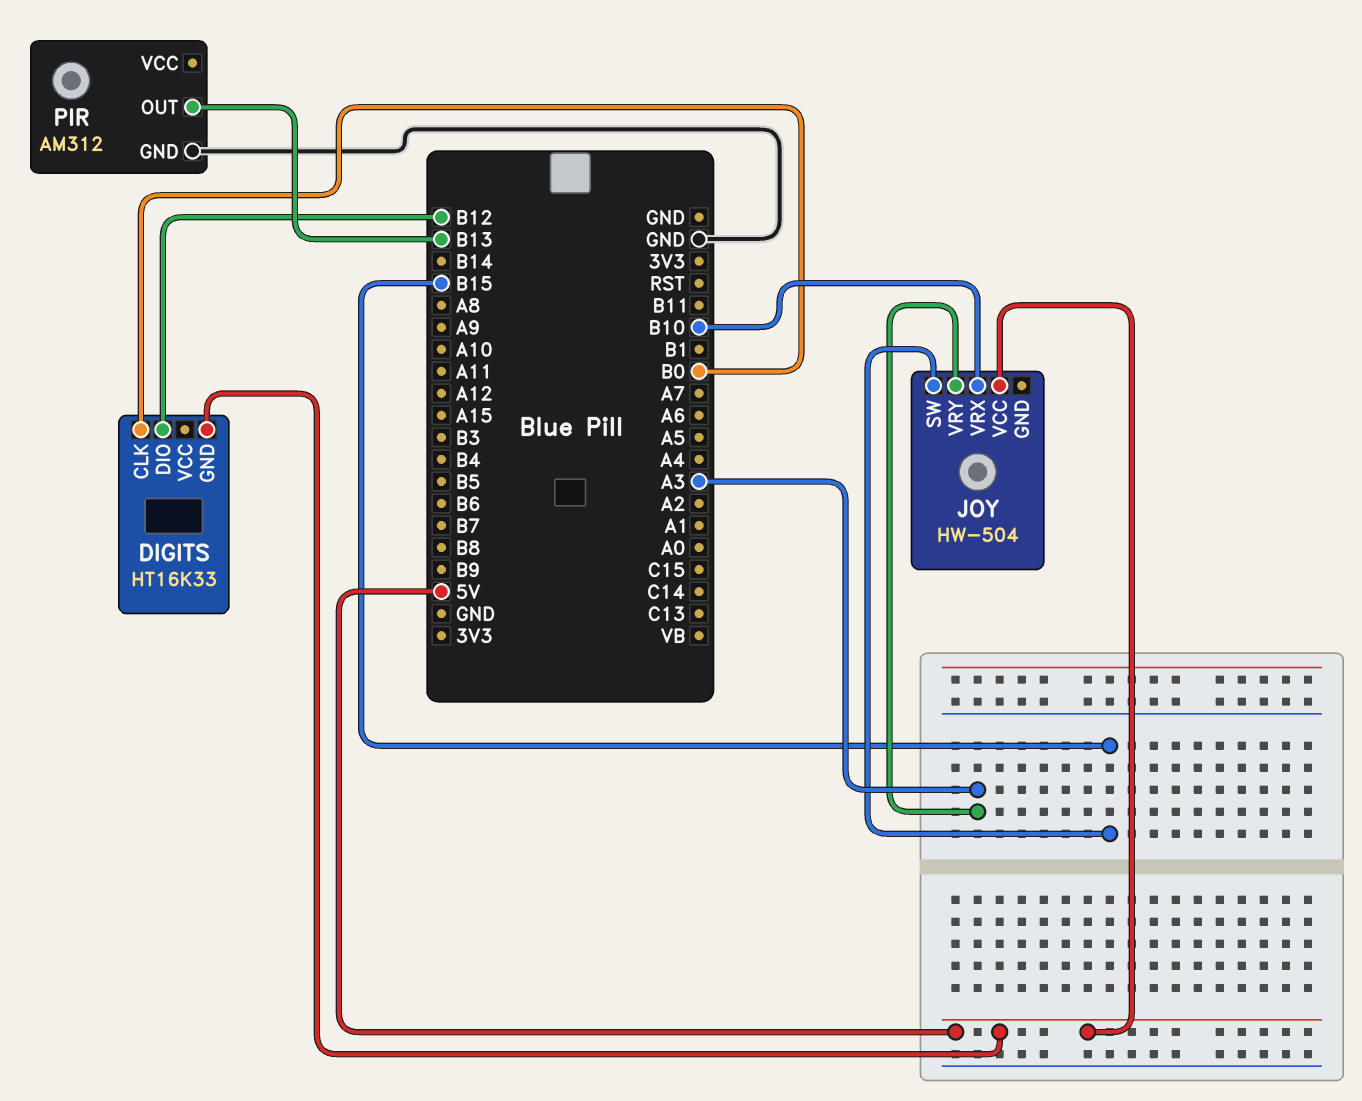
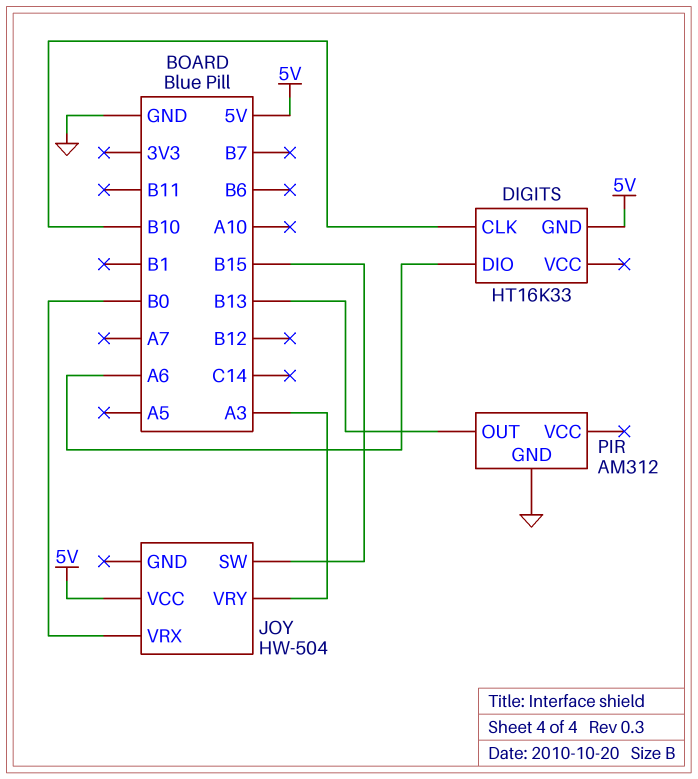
DIGITS pin CLK: B0 -> B10
DIGITS pin DIO: B12 -> A6
JOY pin VRX: B10 -> B0

